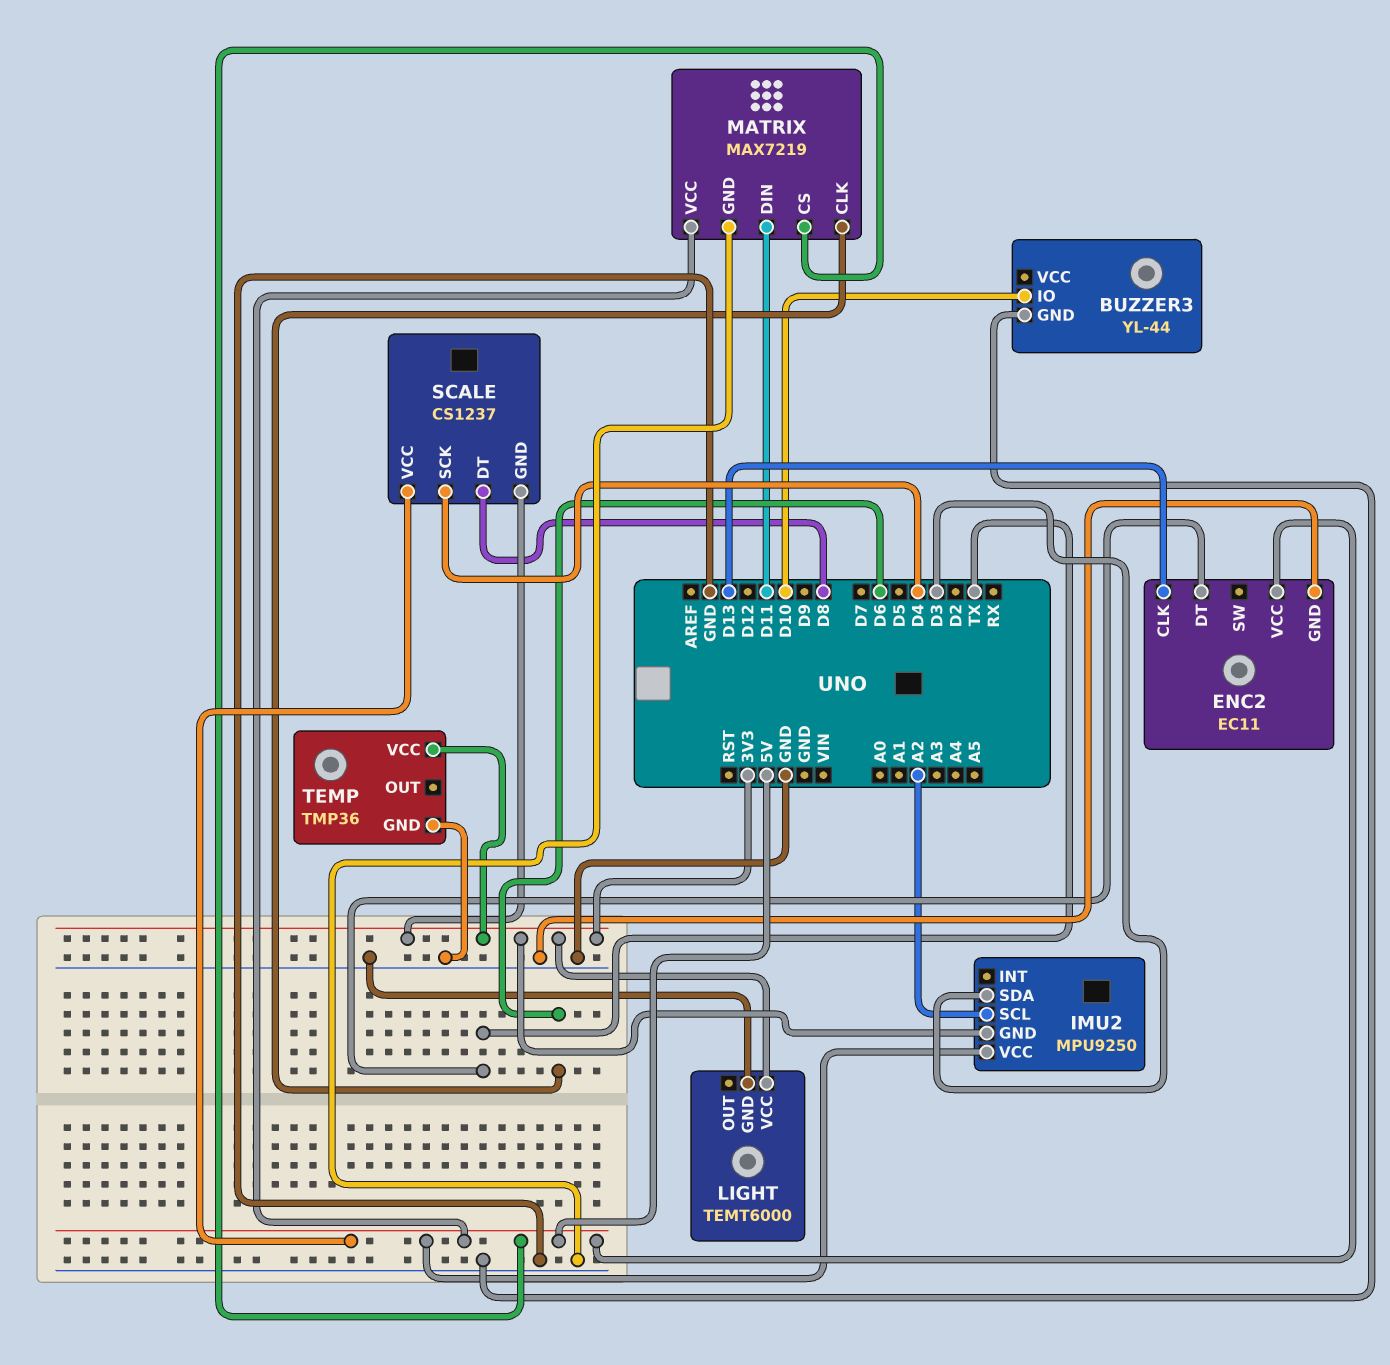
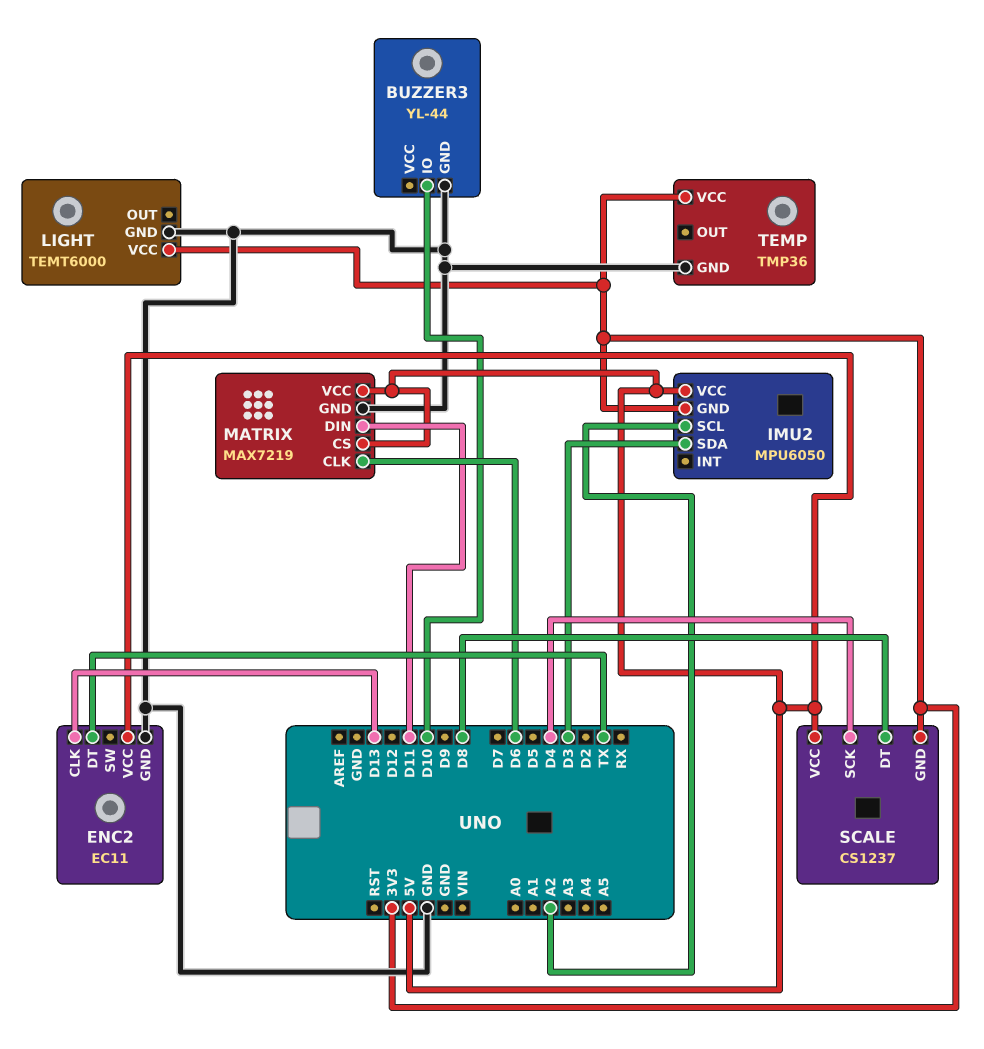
IMU2: MPU9250 -> MPU6050

